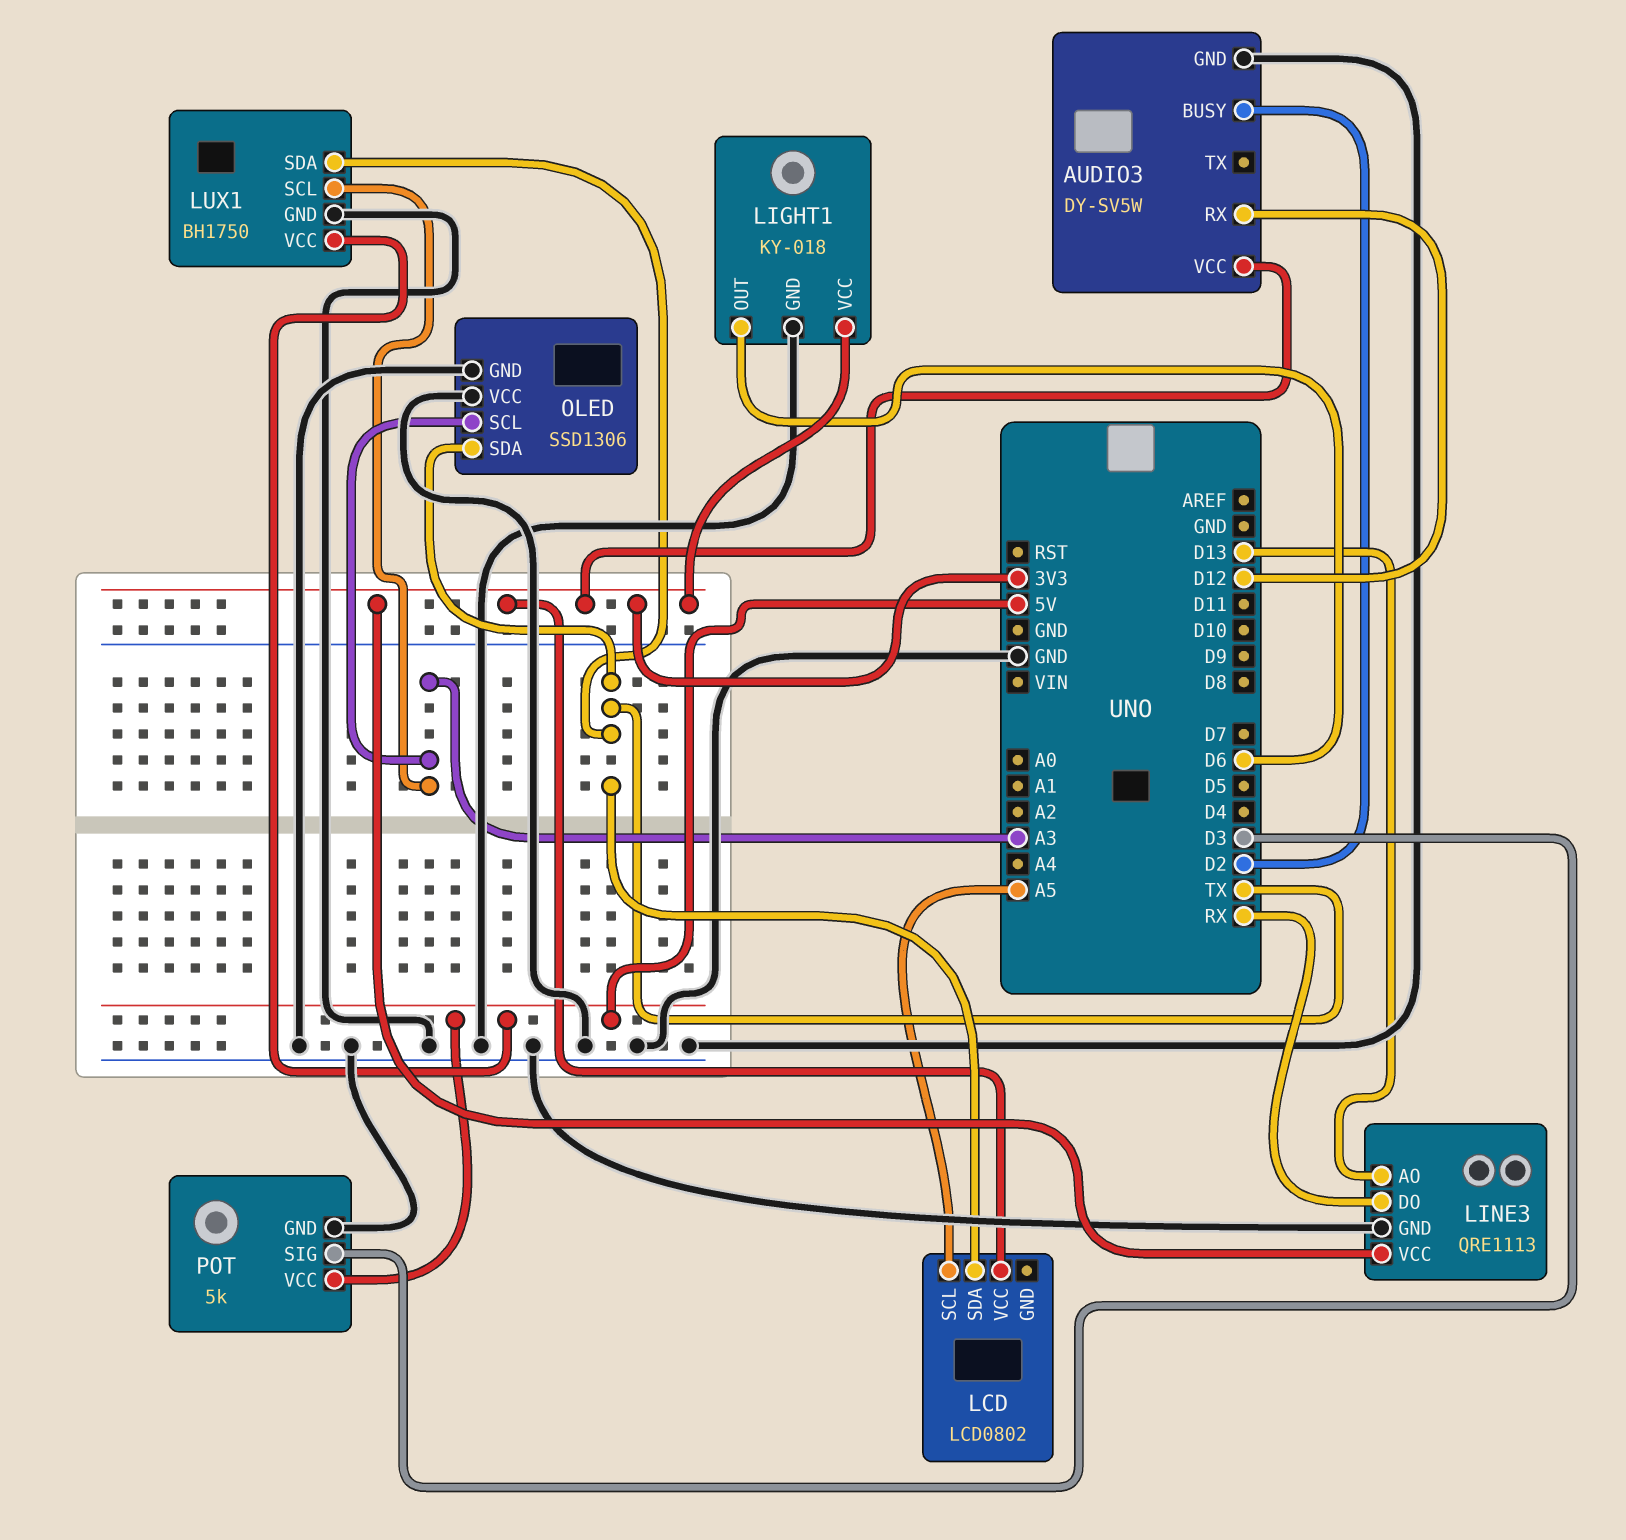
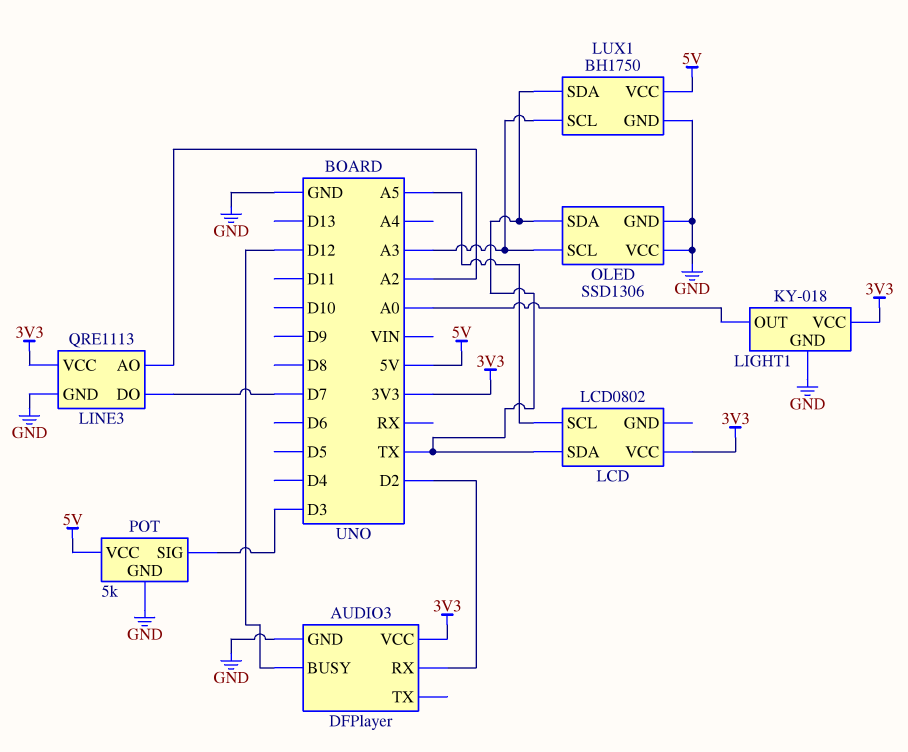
AUDIO3: DY-SV5W -> DFPlayer
AUDIO3 pin BUSY: D2 -> D12
AUDIO3 pin RX: D12 -> D2
LIGHT1 pin OUT: D6 -> A0
LINE3 pin AO: D13 -> A2
LINE3 pin DO: RX -> D7

